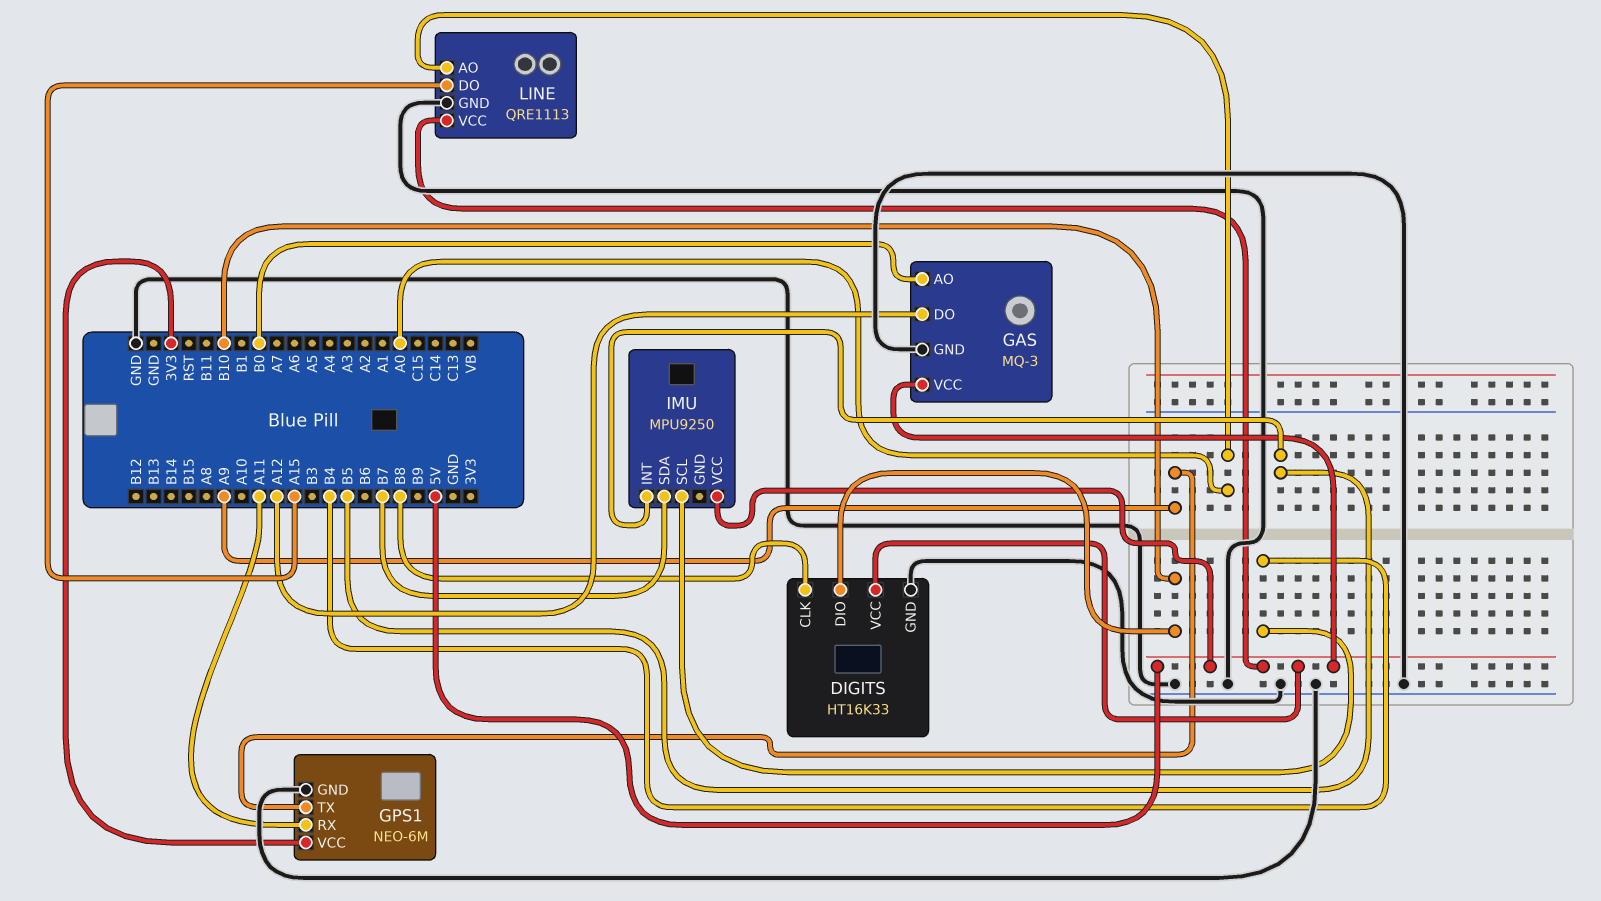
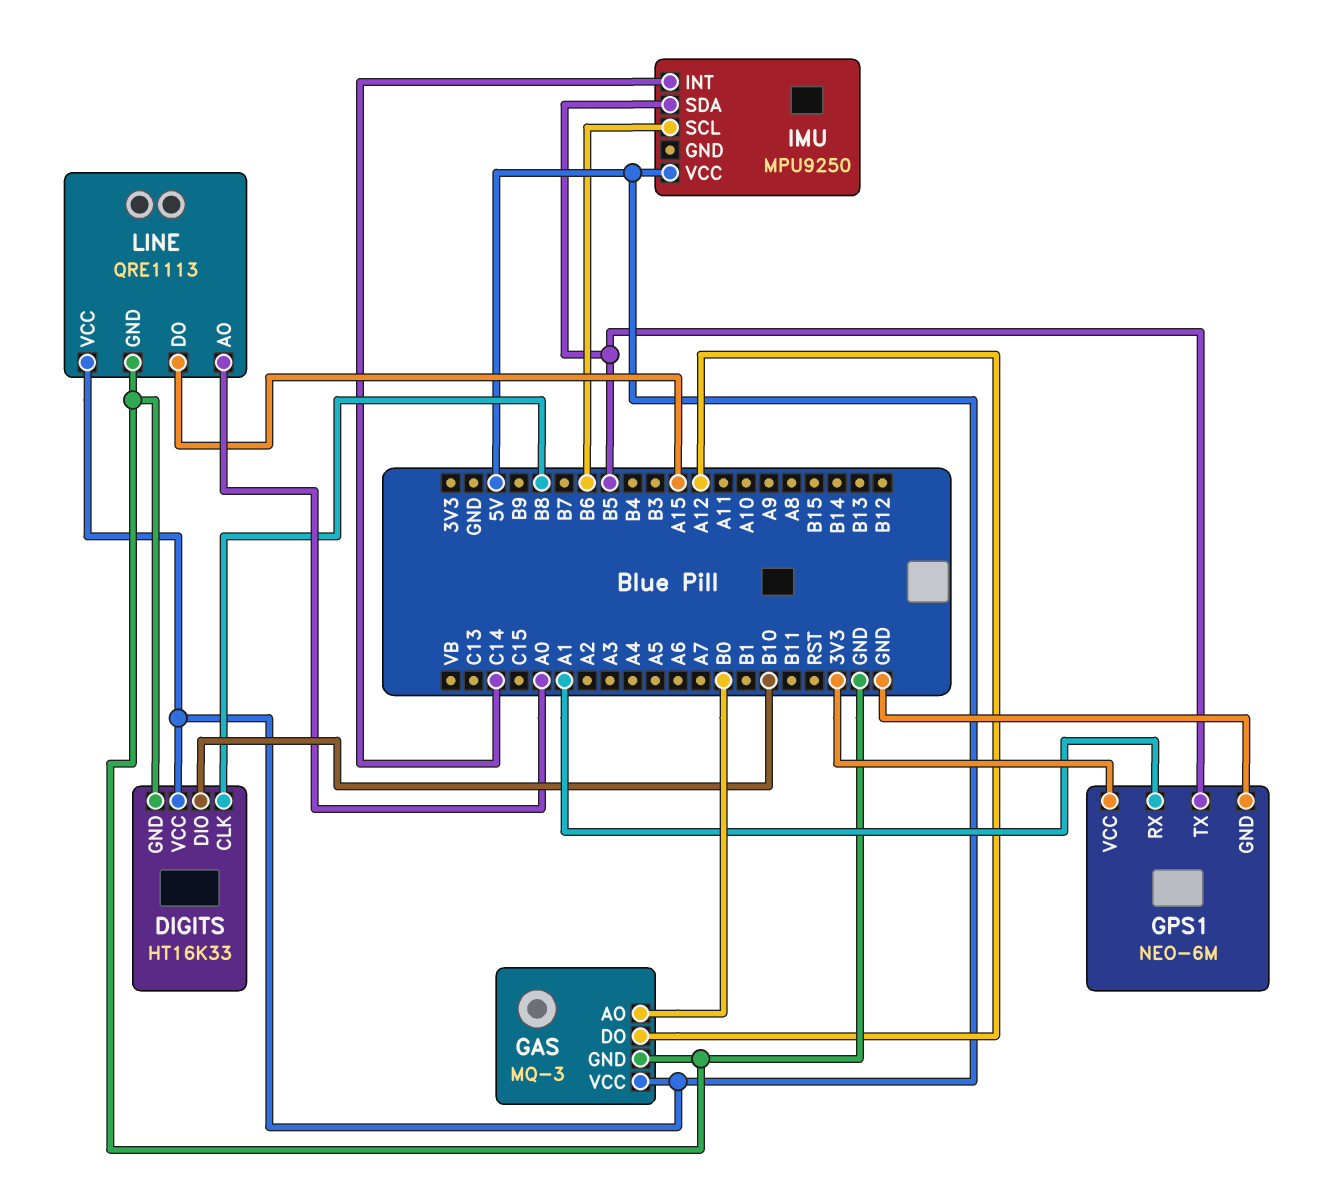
GPS1 pin RX: A11 -> A1
GPS1 pin TX: A9 -> B5
IMU pin INT: B5 -> C14
IMU pin SCL: B4 -> B6
IMU pin SDA: B7 -> B5

